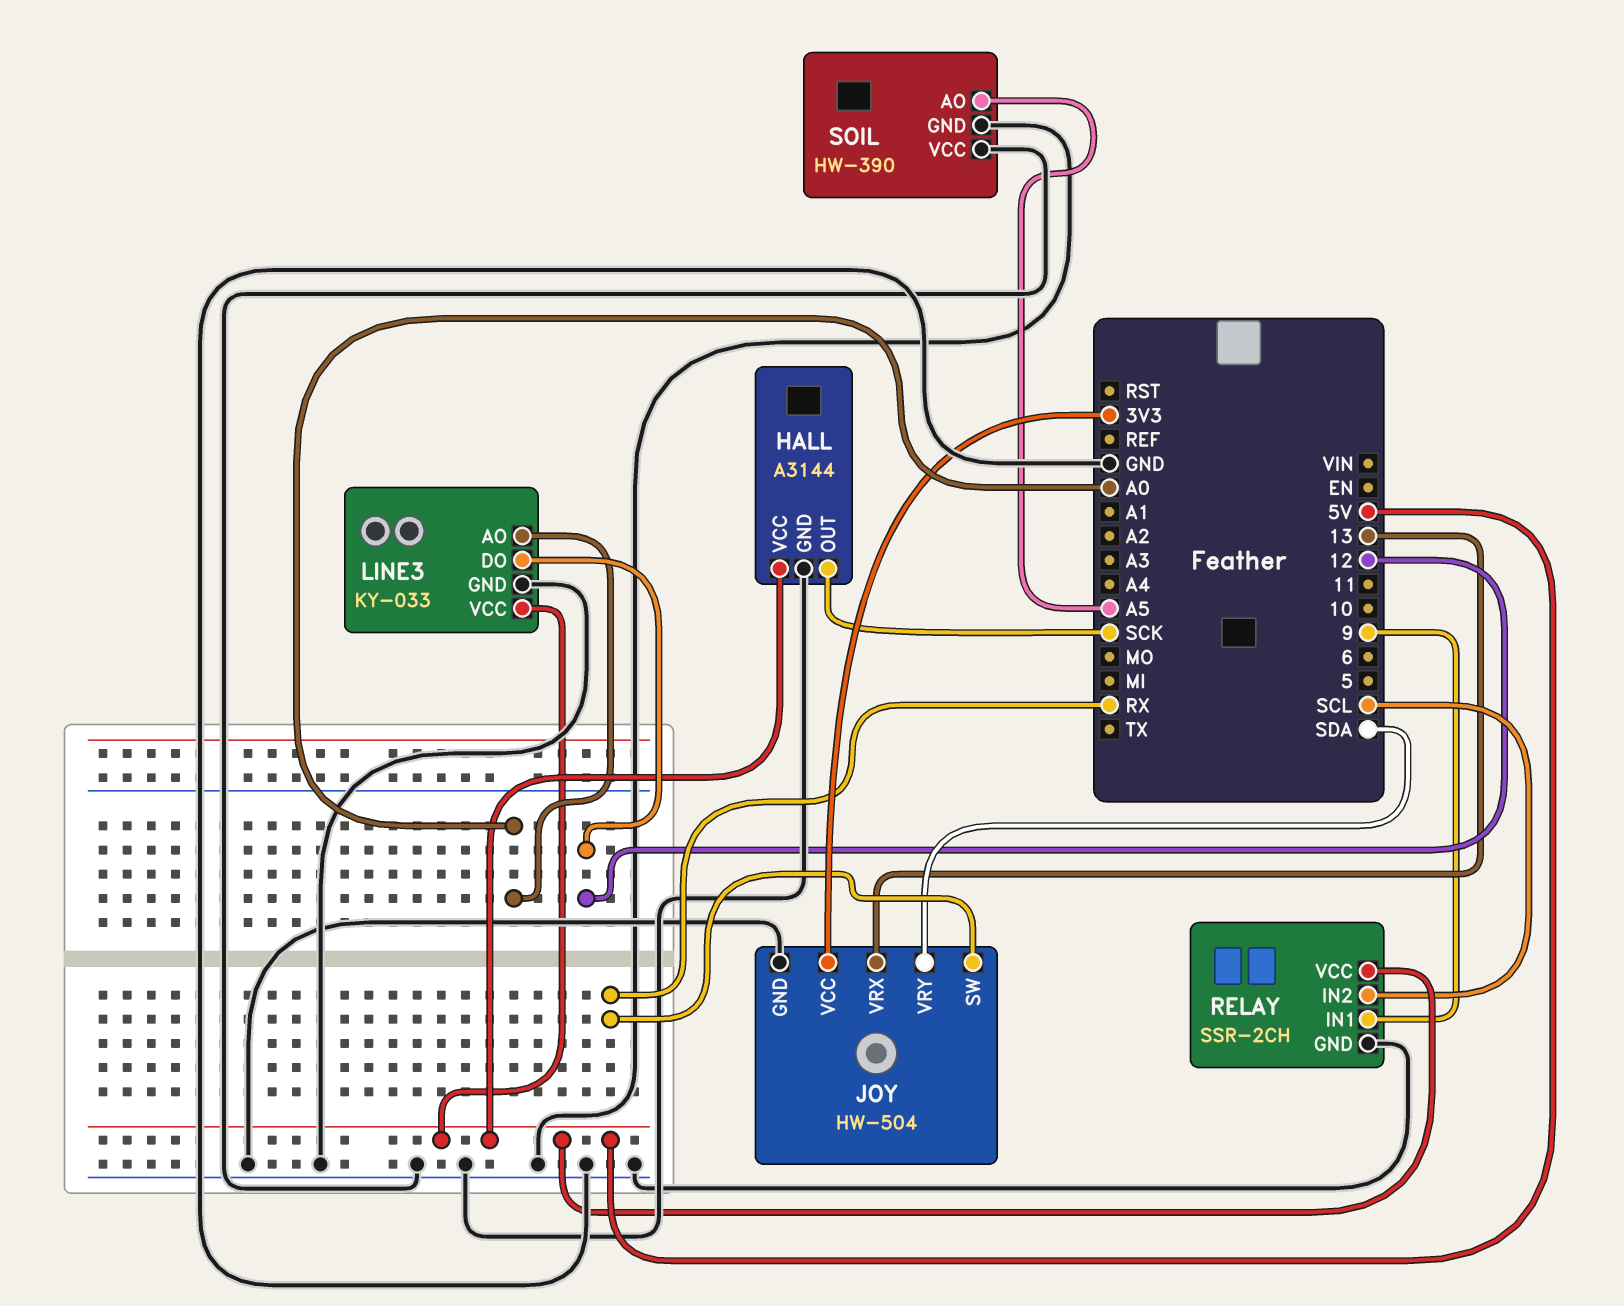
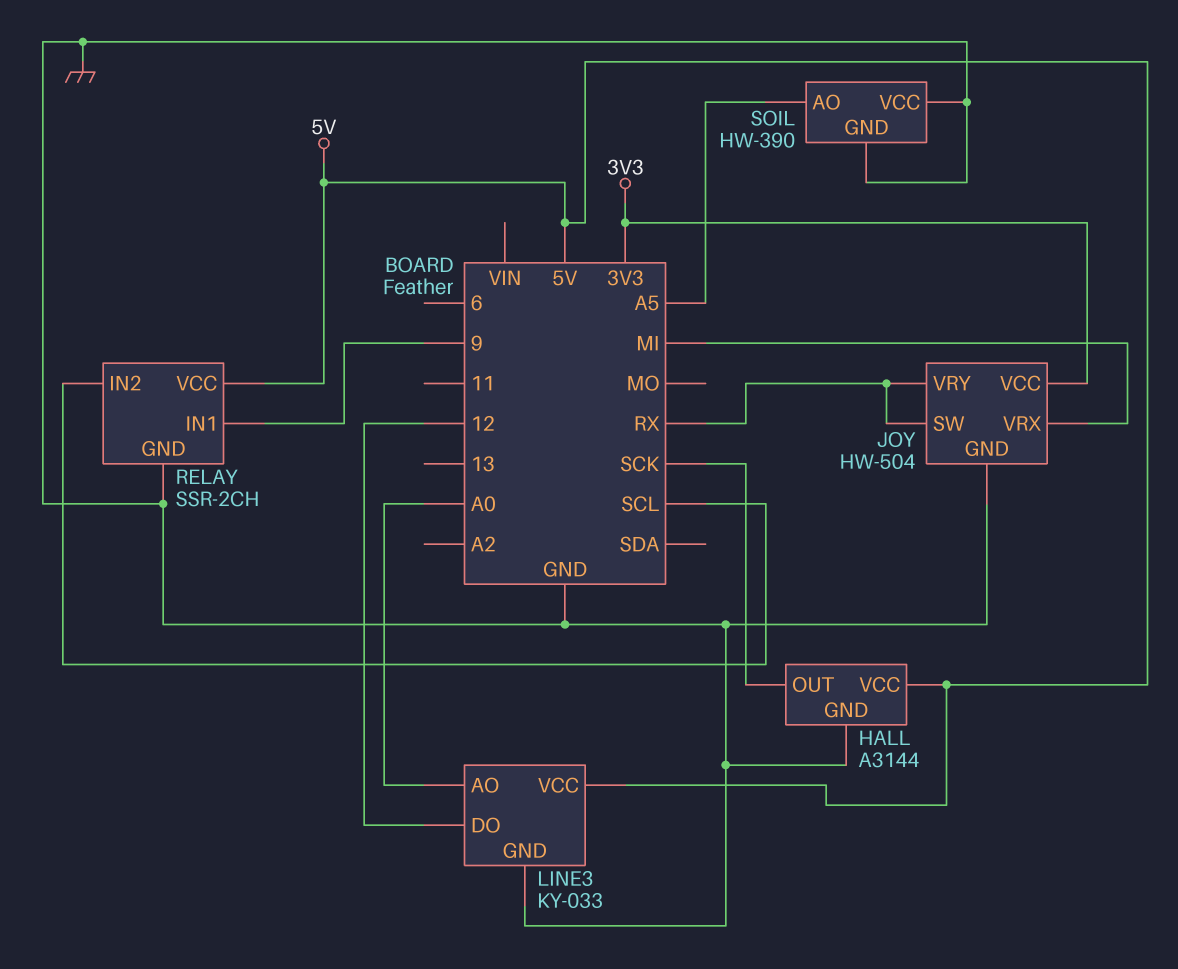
JOY pin VRX: 13 -> MI
JOY pin VRY: SDA -> RX

